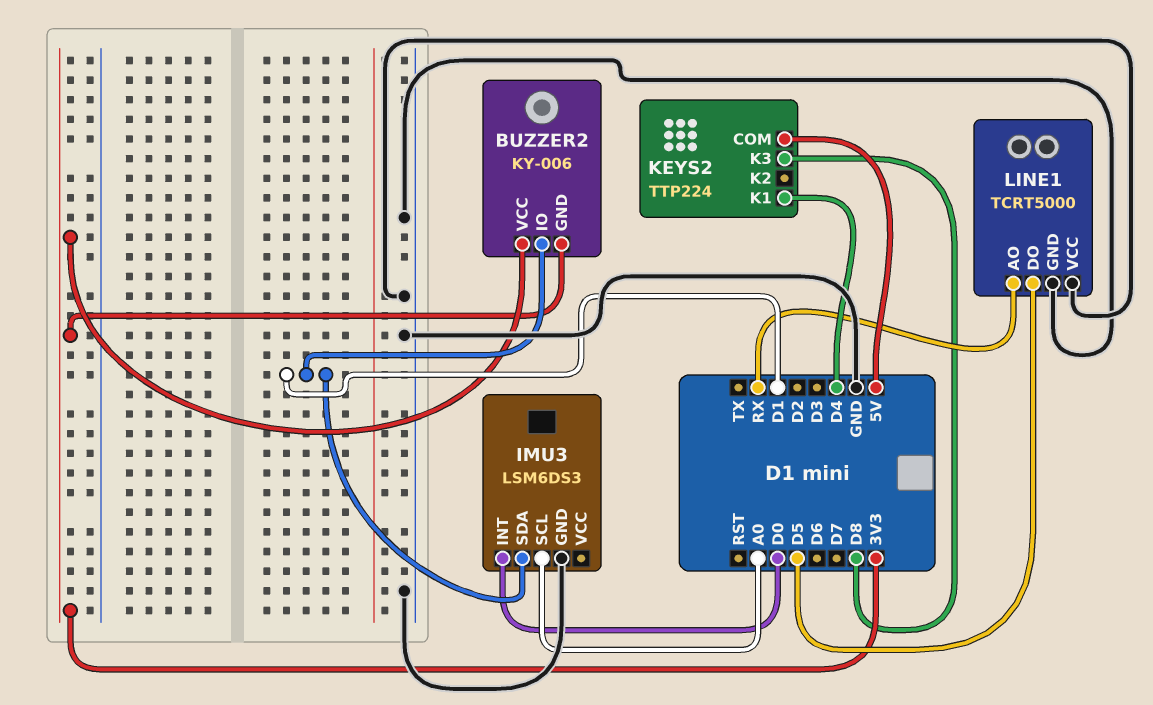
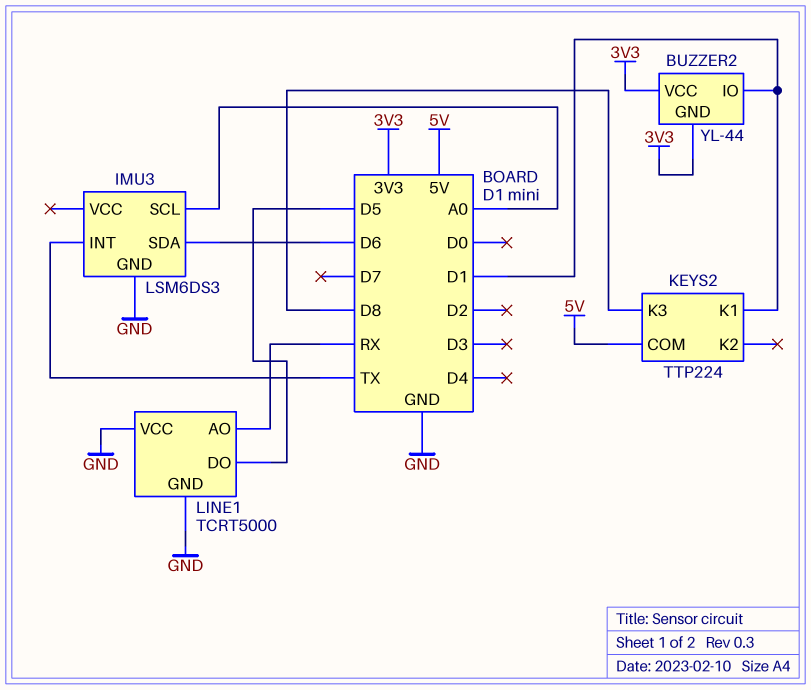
BUZZER2: KY-006 -> YL-44
IMU3 pin INT: D0 -> TX
IMU3 pin SDA: D1 -> D6
KEYS2 pin K1: D4 -> D1

